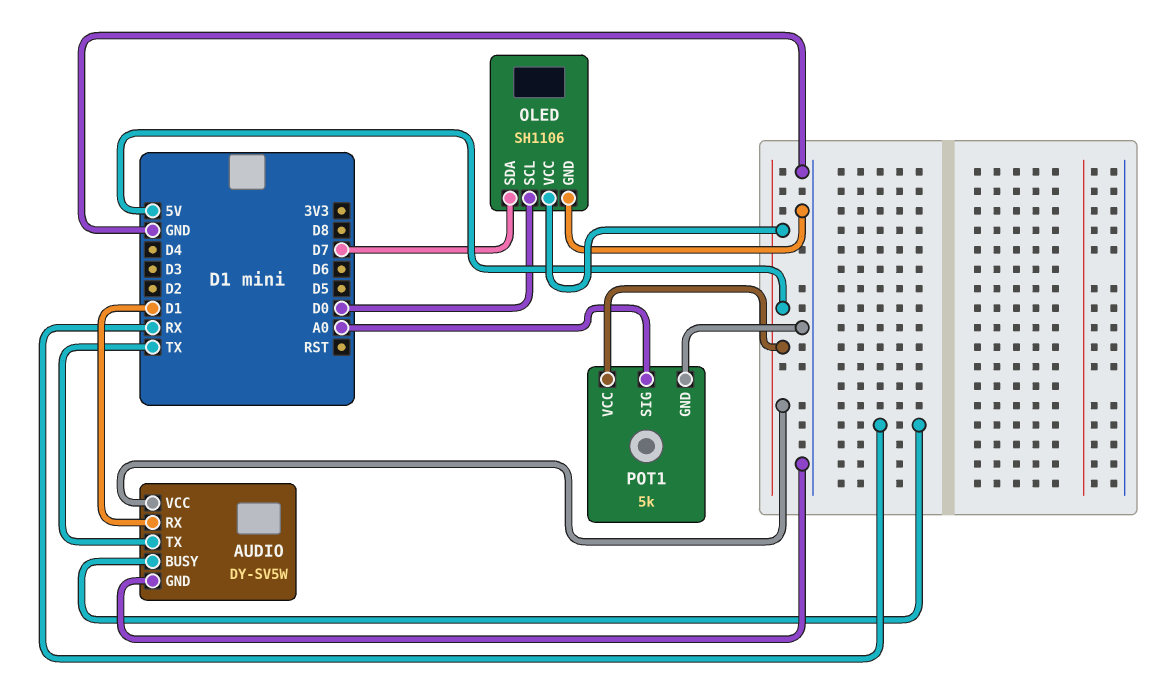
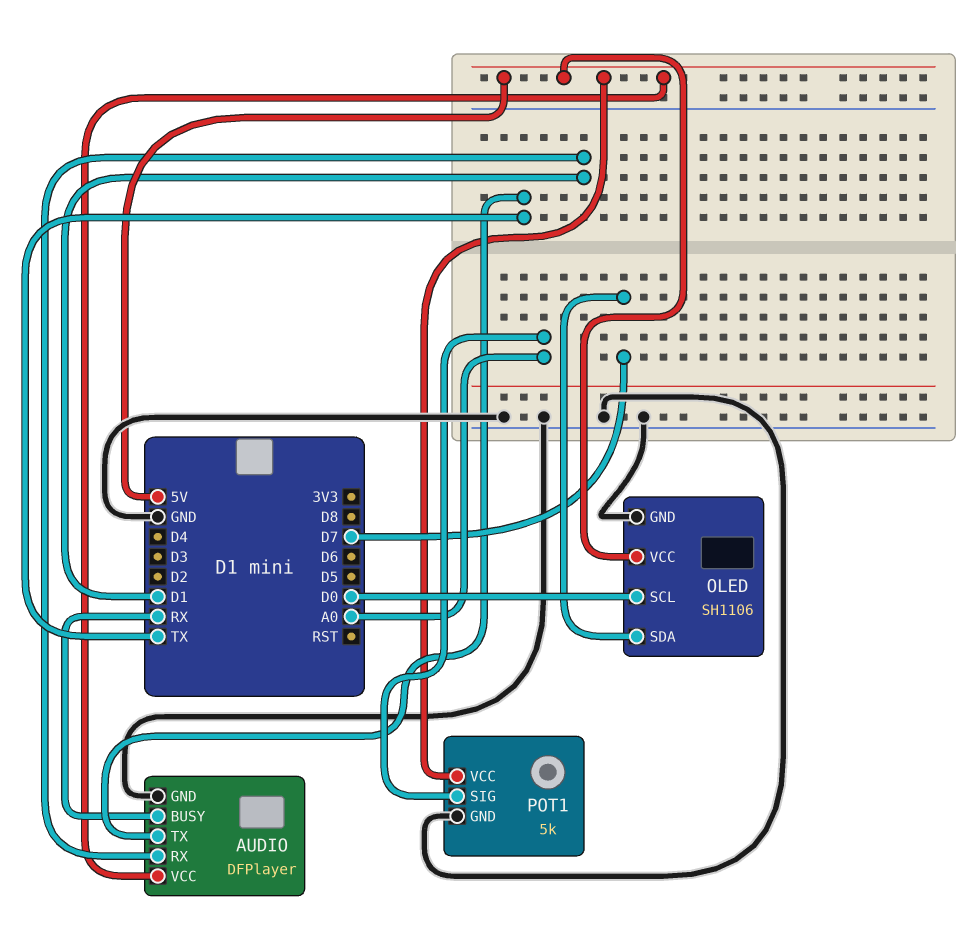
AUDIO: DY-SV5W -> DFPlayer

